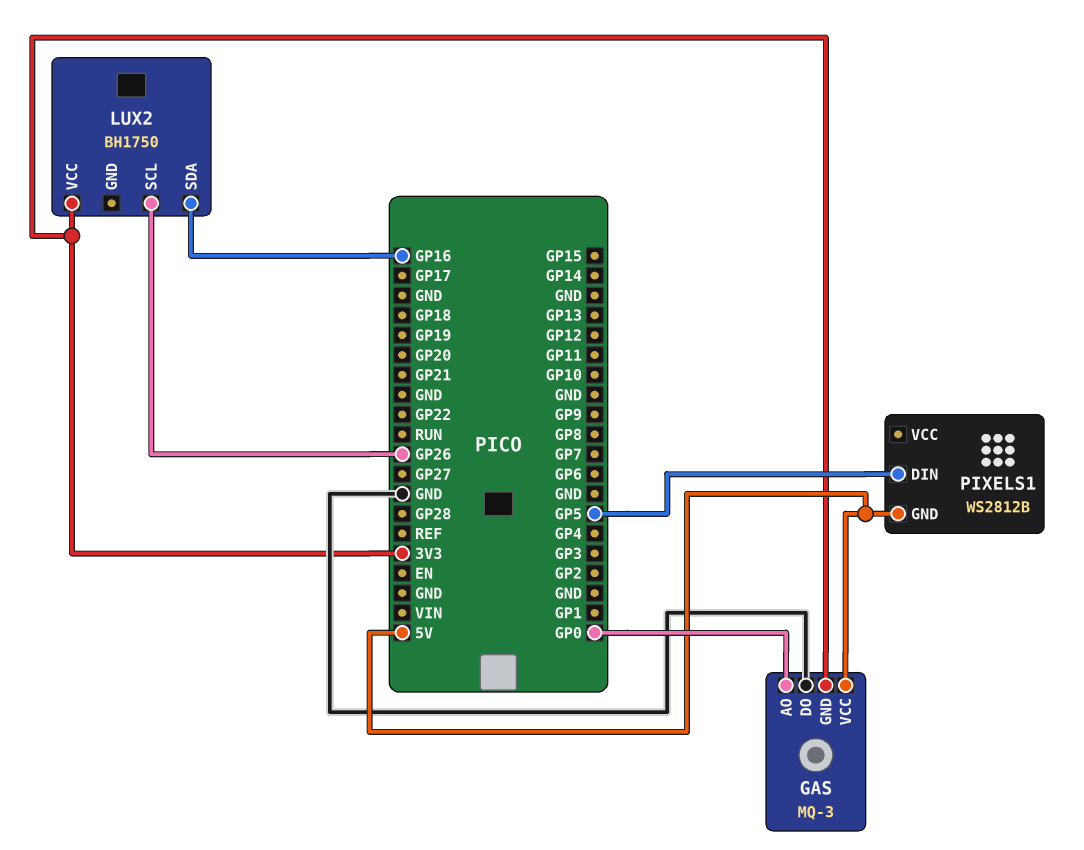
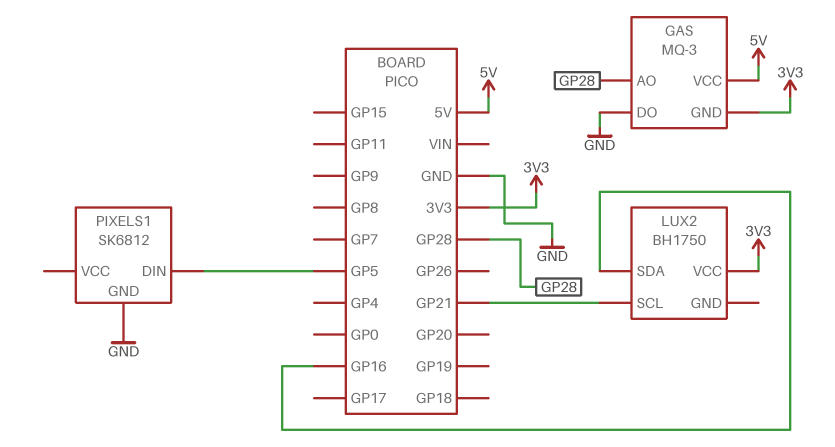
GAS pin AO: GP0 -> GP28
LUX2 pin SCL: GP26 -> GP21
PIXELS1: WS2812B -> SK6812
PIXELS1 pin GND: 5V -> GND

